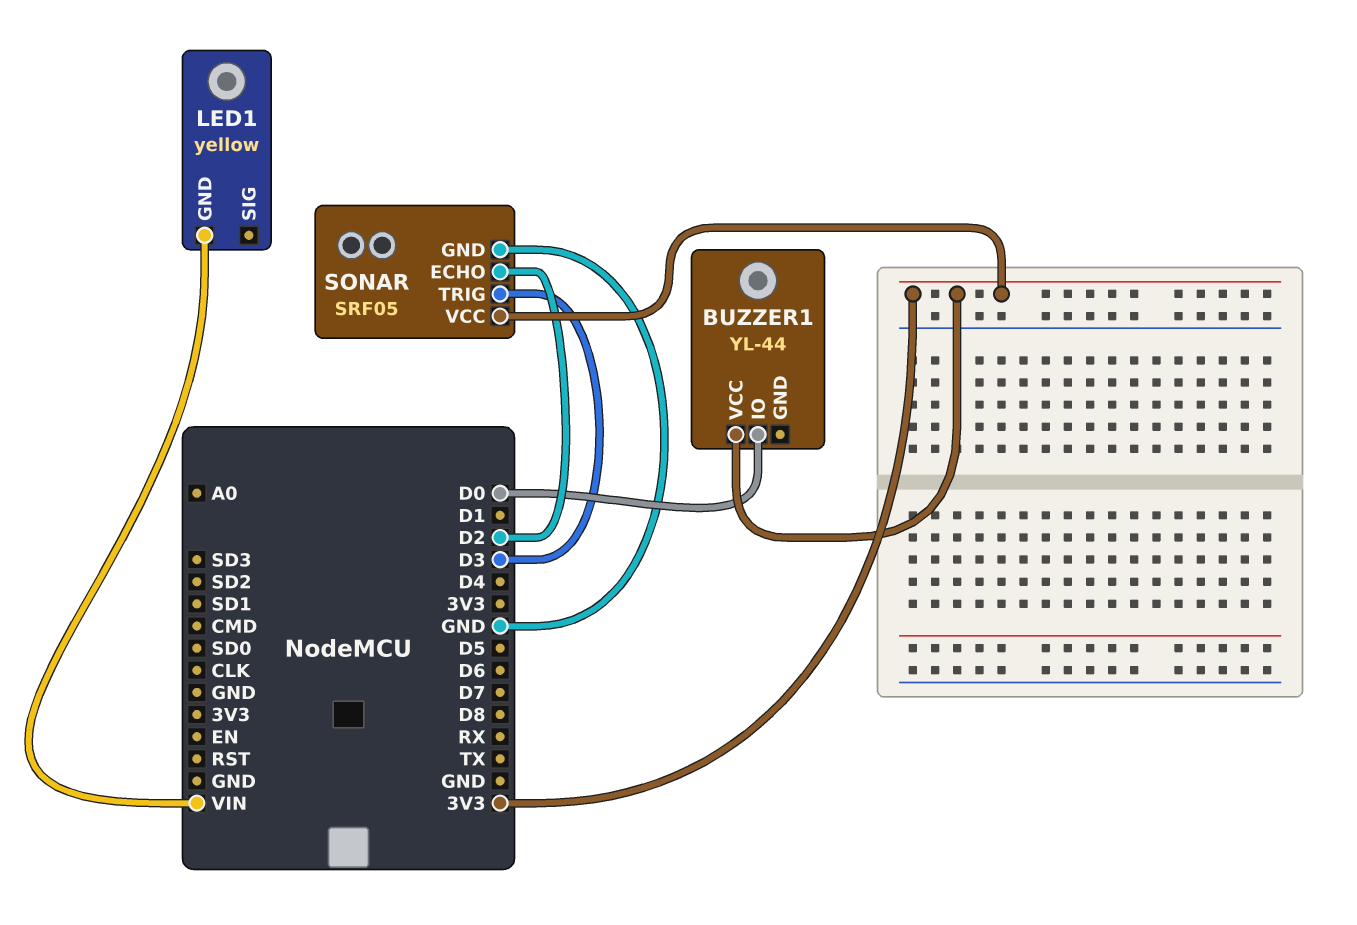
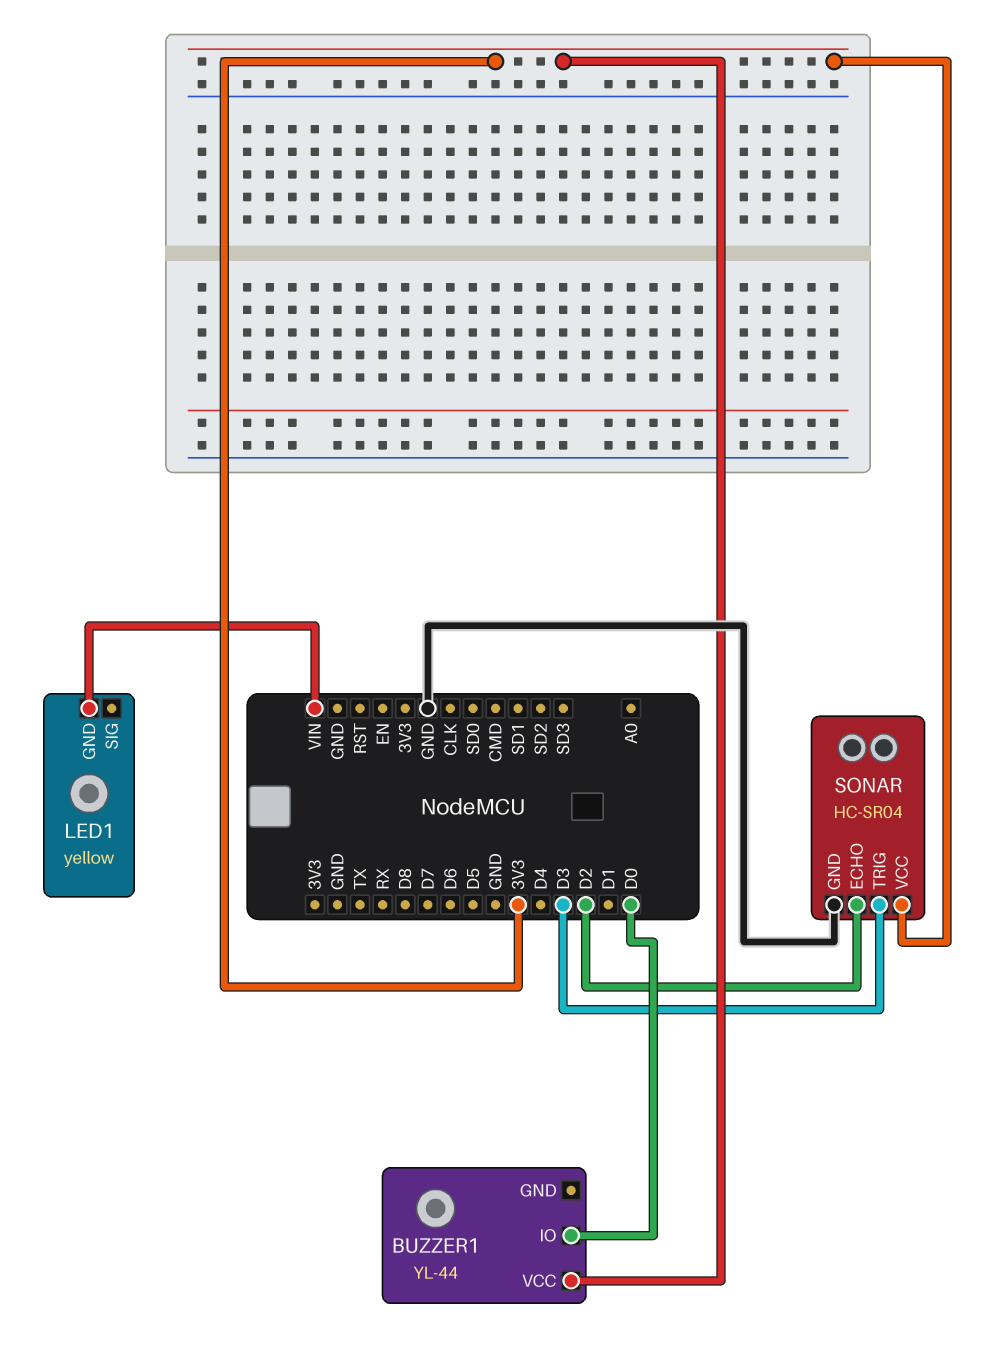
SONAR: SRF05 -> HC-SR04

